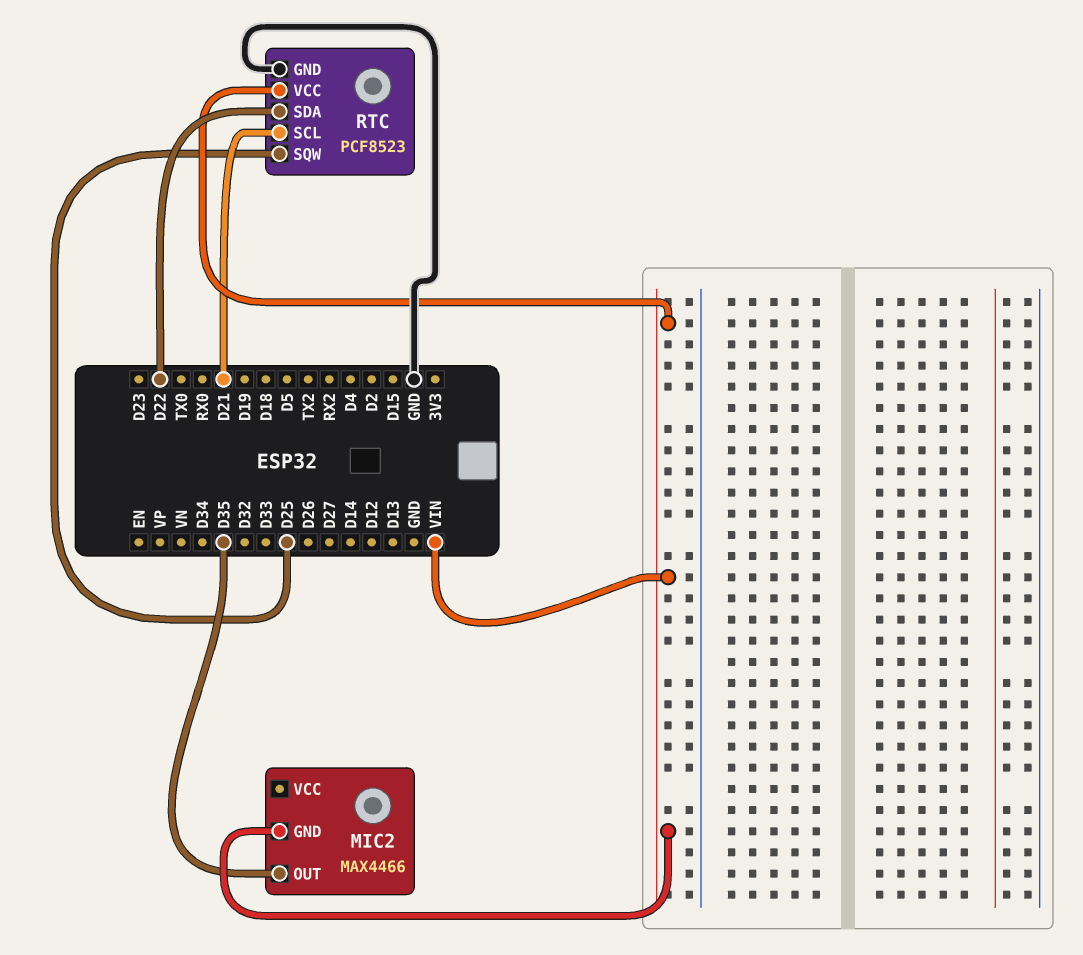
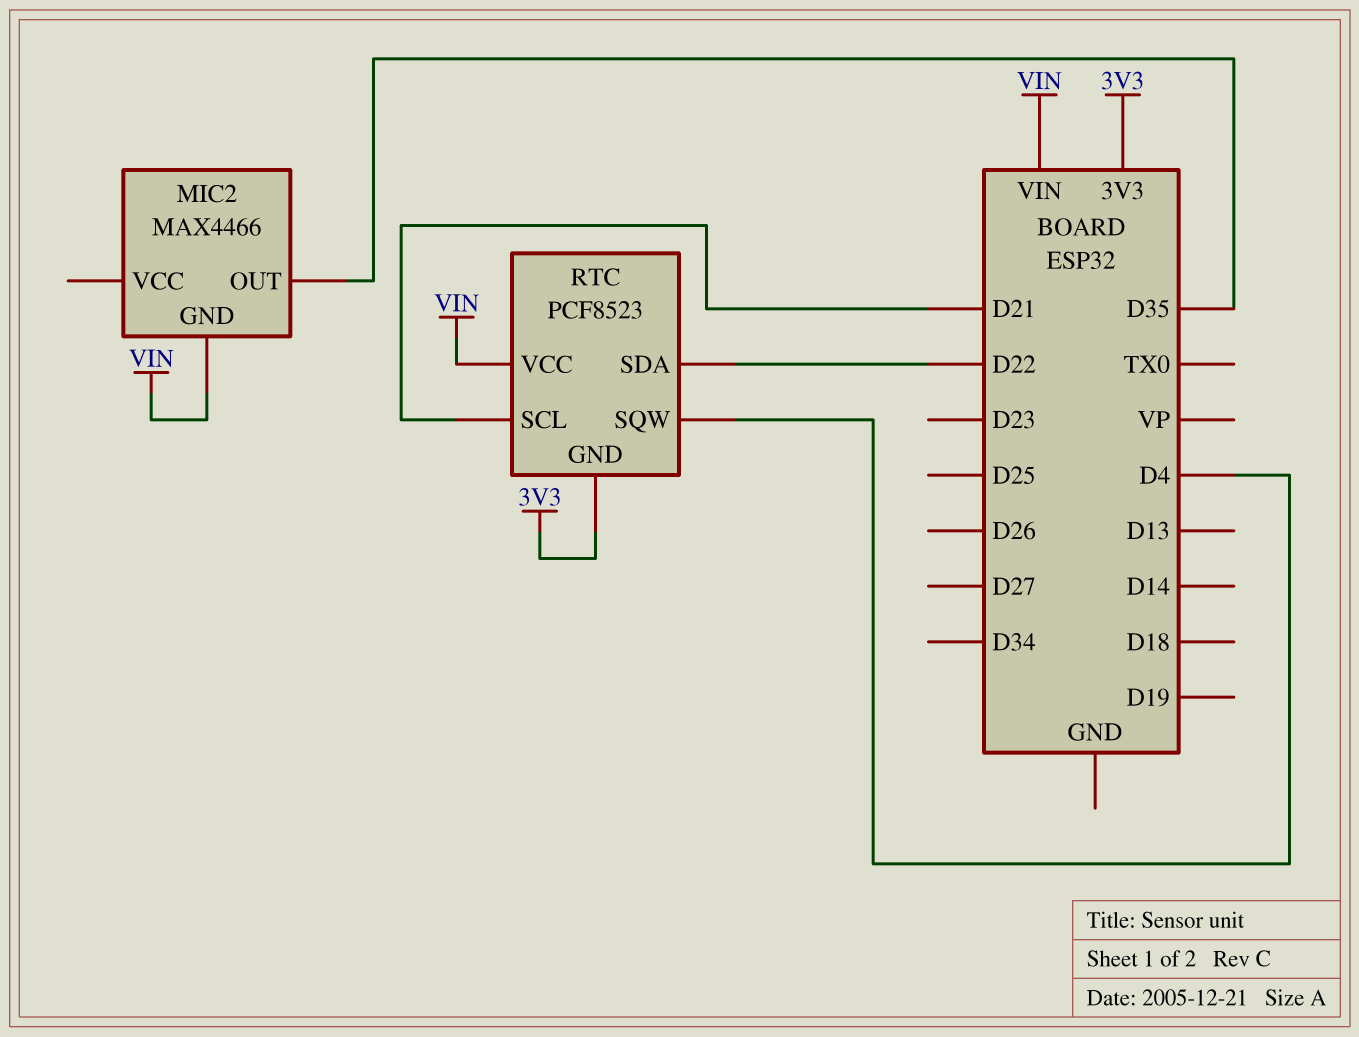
RTC pin GND: GND -> 3V3
RTC pin SQW: D25 -> D4

